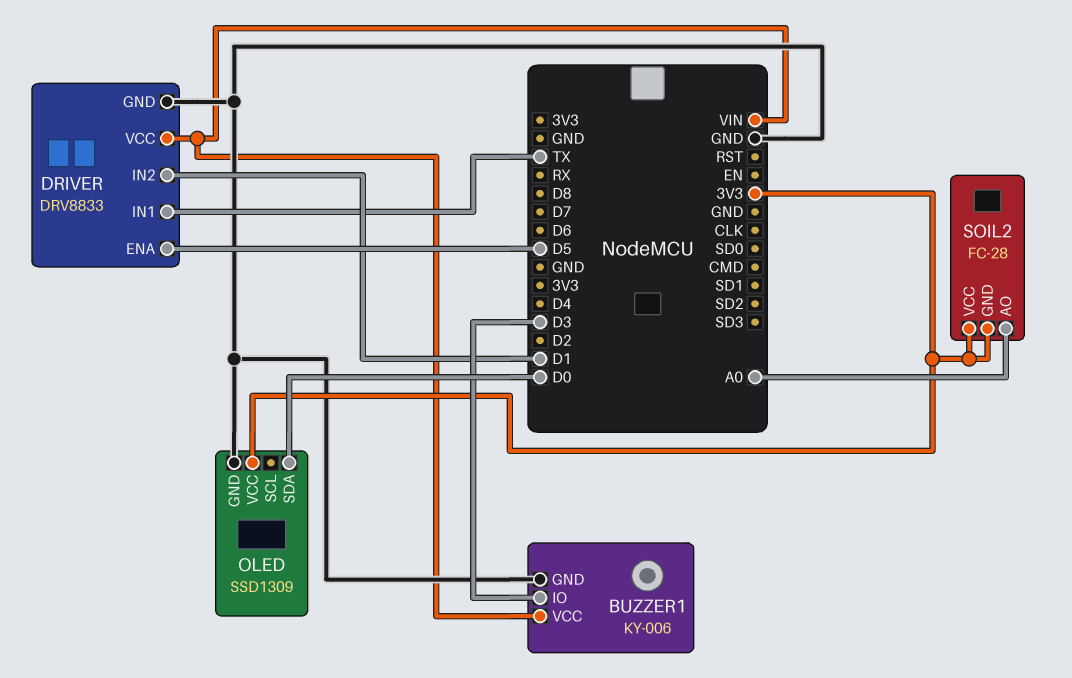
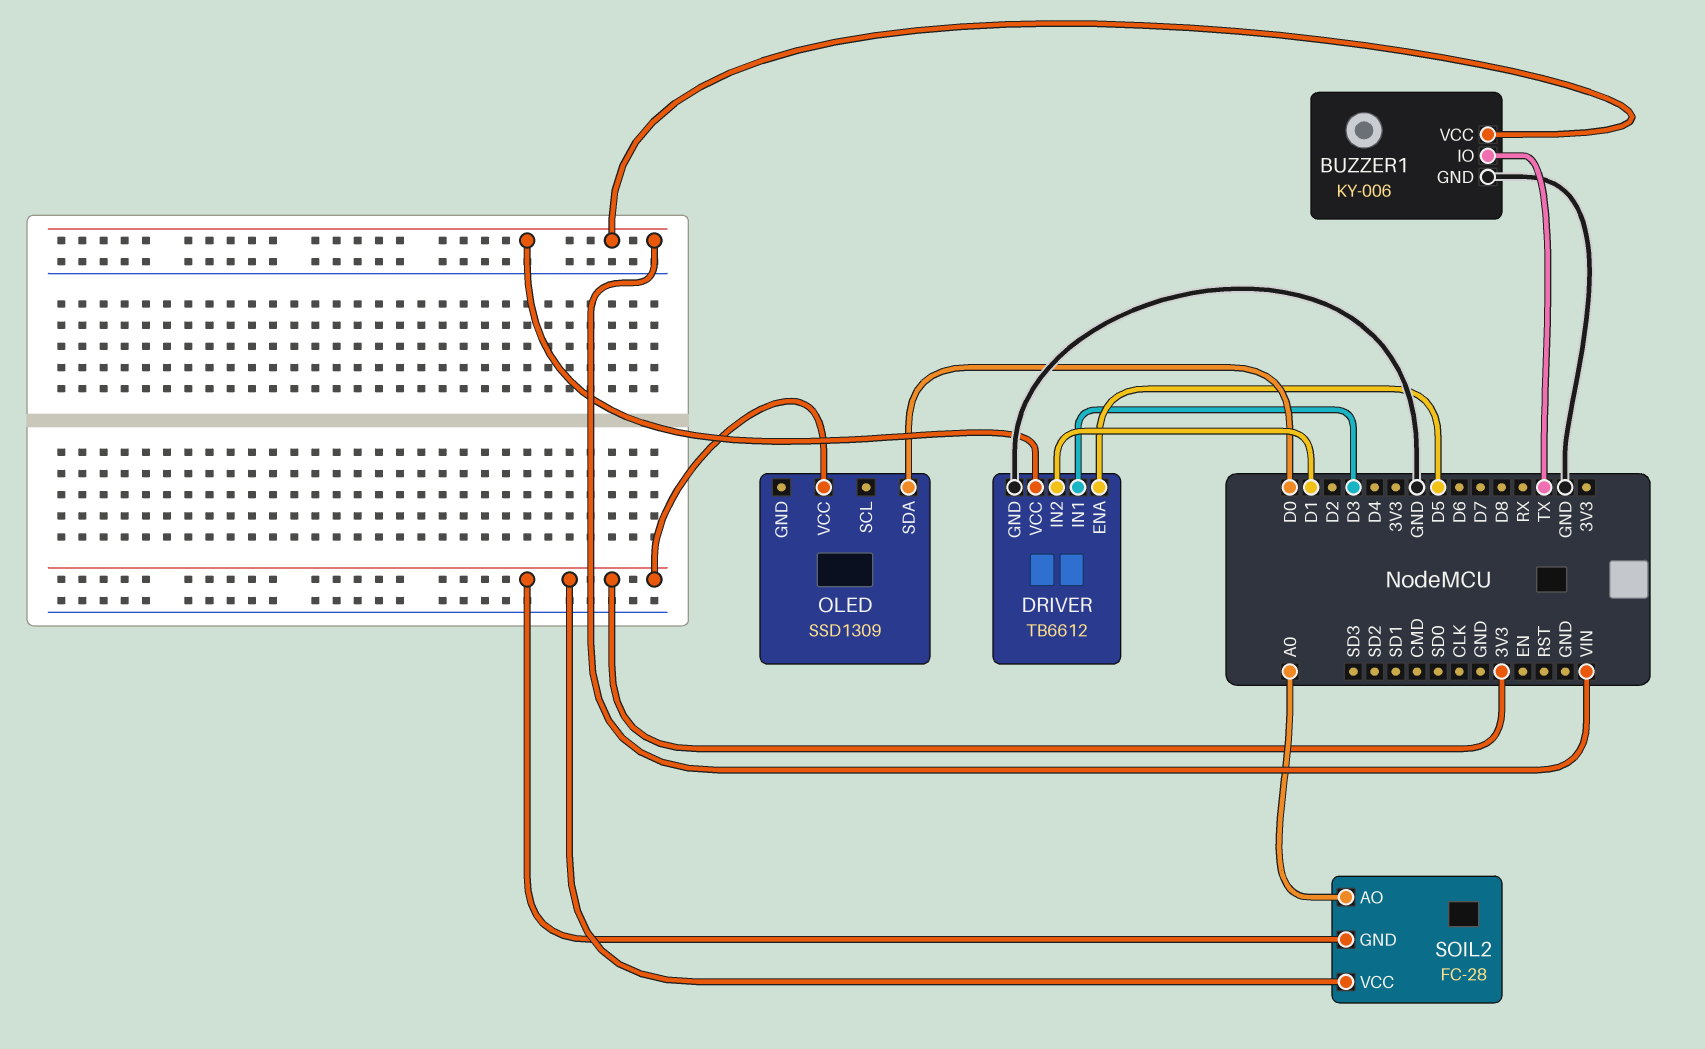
BUZZER1 pin IO: D3 -> TX
DRIVER: DRV8833 -> TB6612
DRIVER pin IN1: TX -> D3
OLED pin GND: GND -> none

